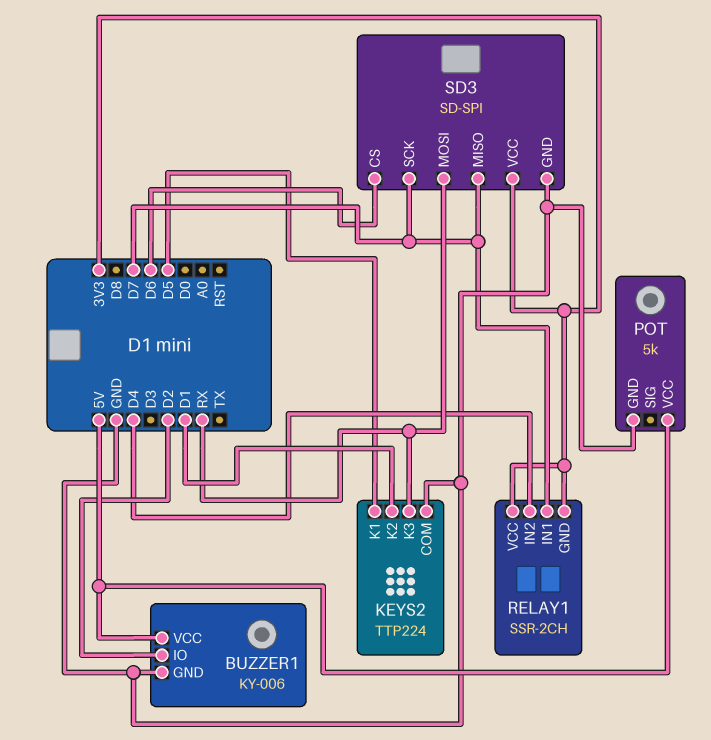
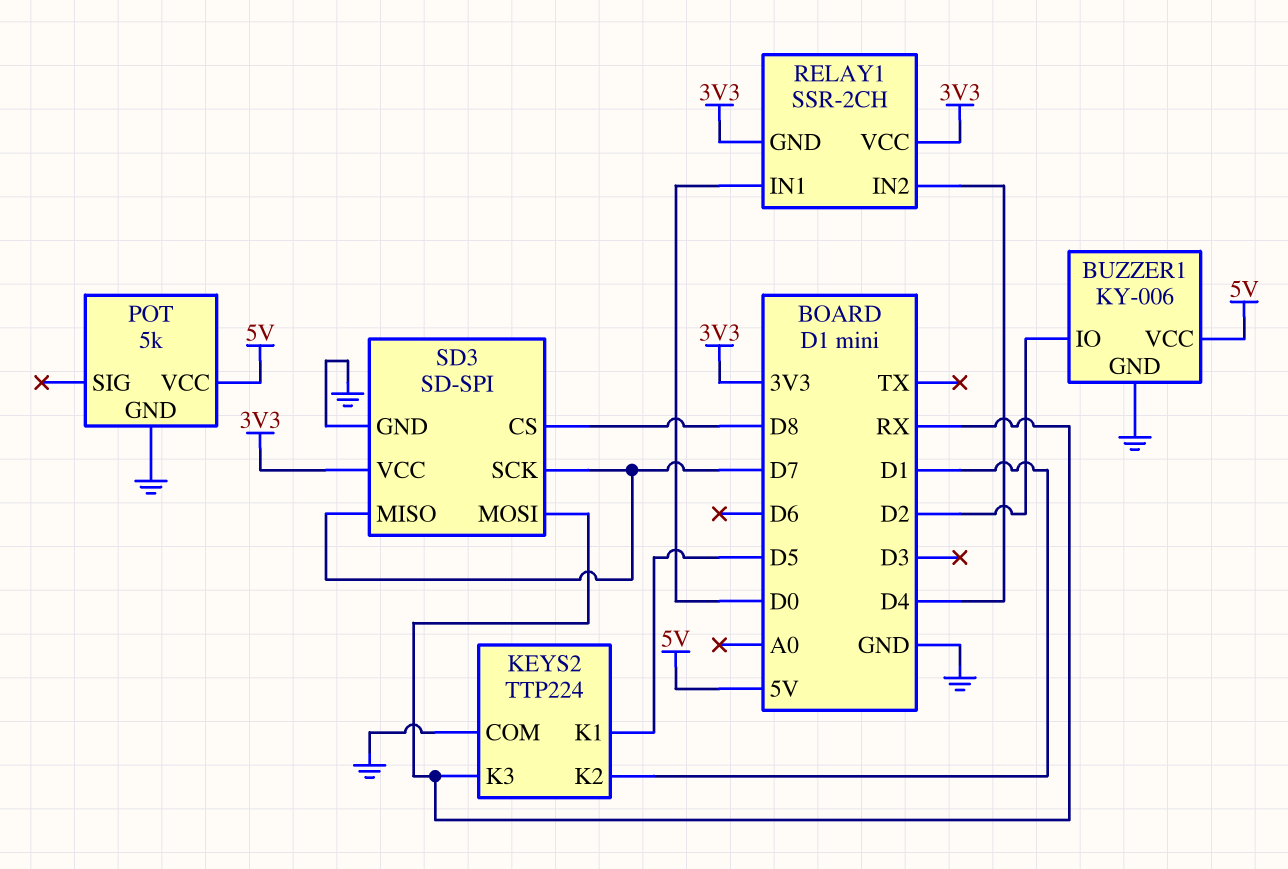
RELAY1 pin IN1: D7 -> D0
SD3 pin CS: D6 -> D8

